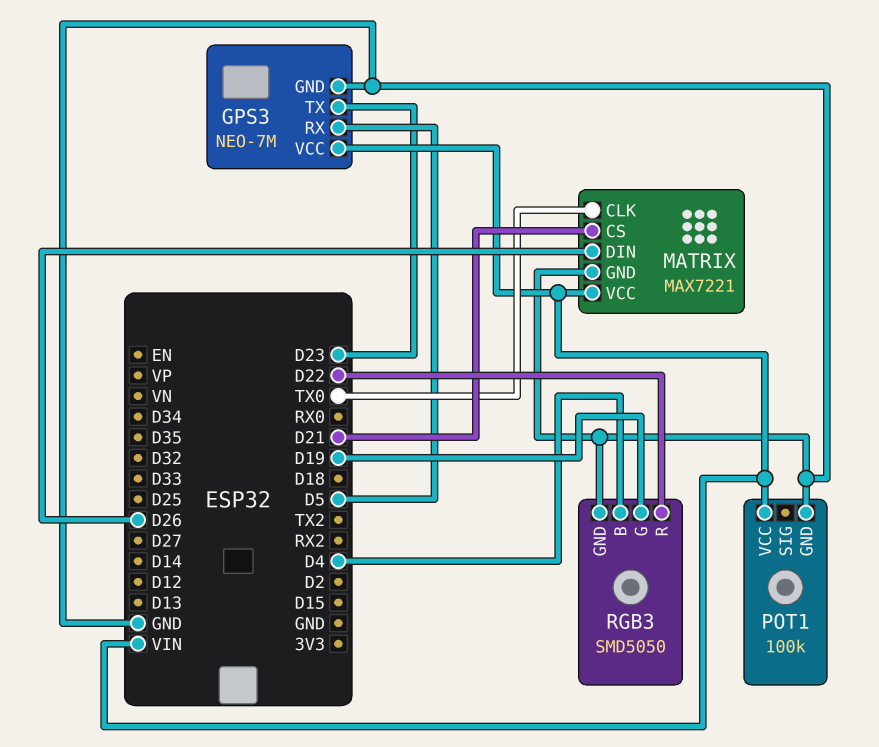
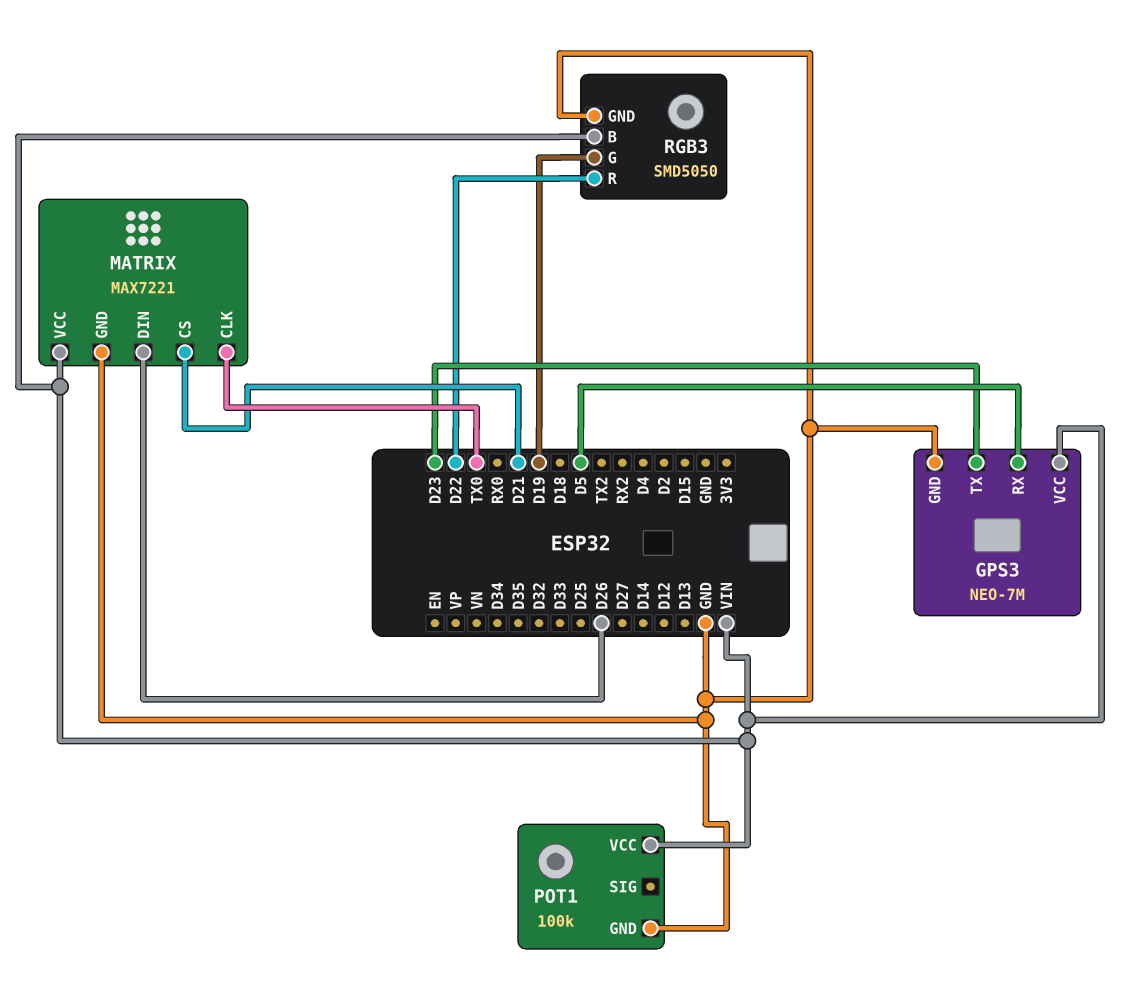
RGB3 pin B: D4 -> VIN

